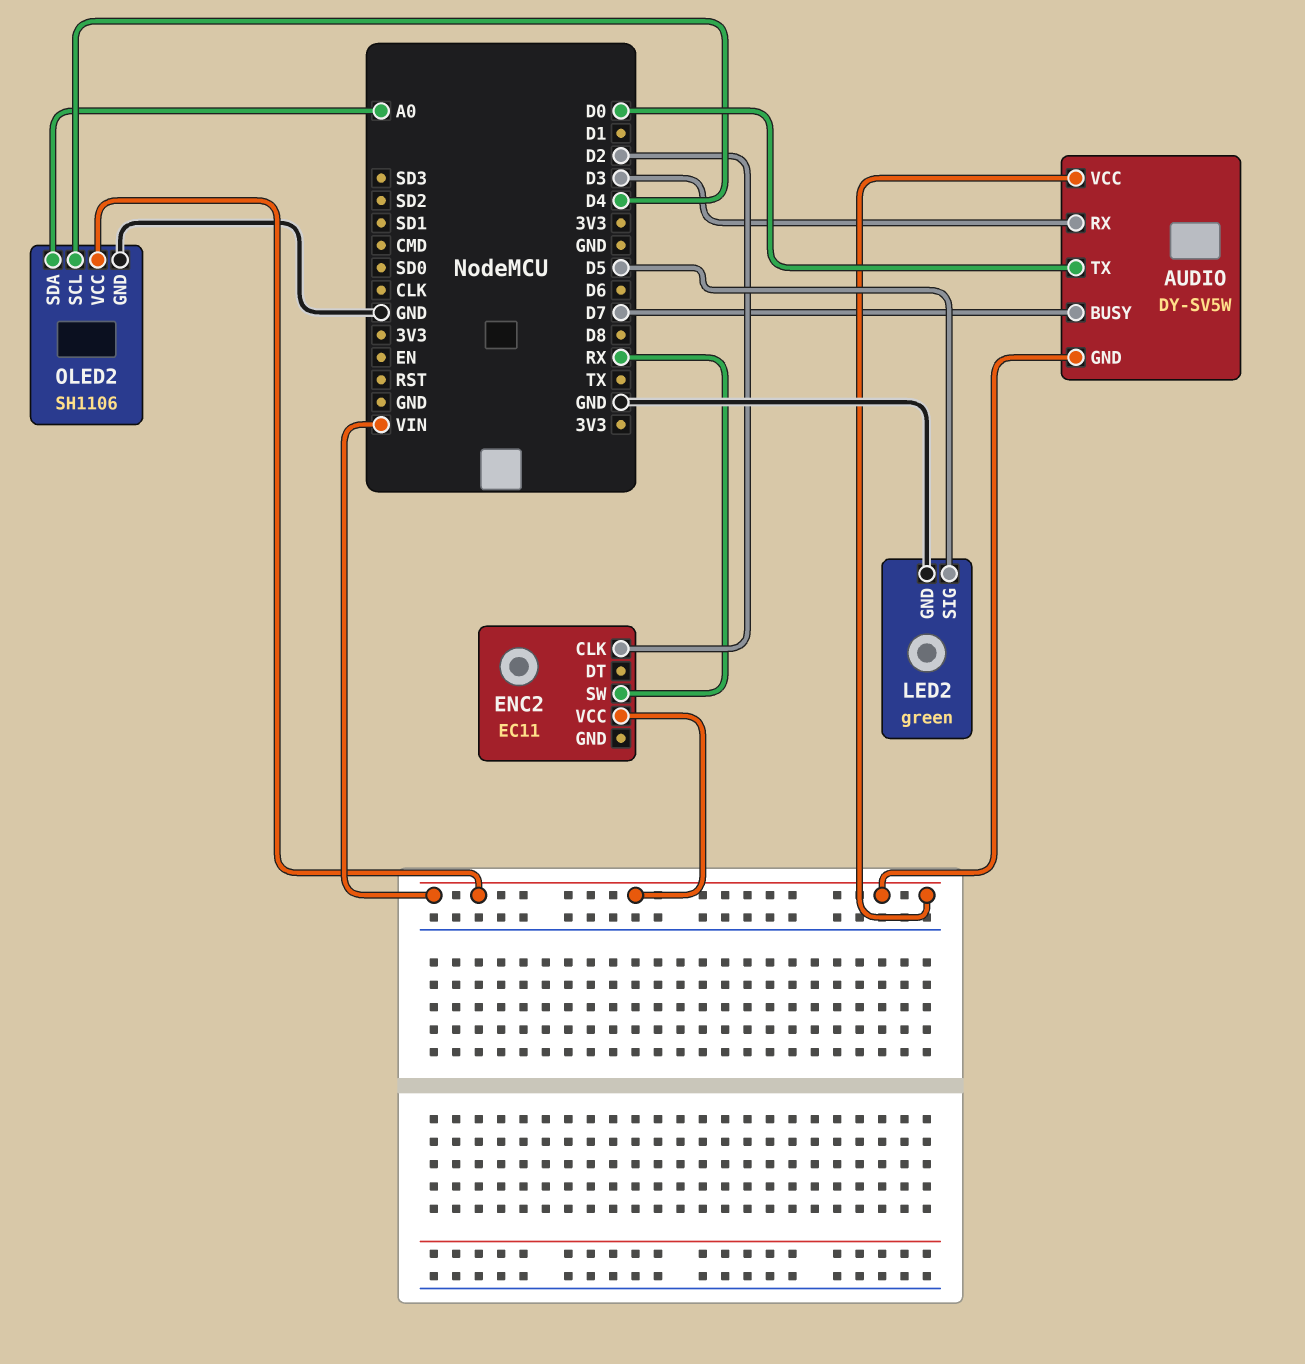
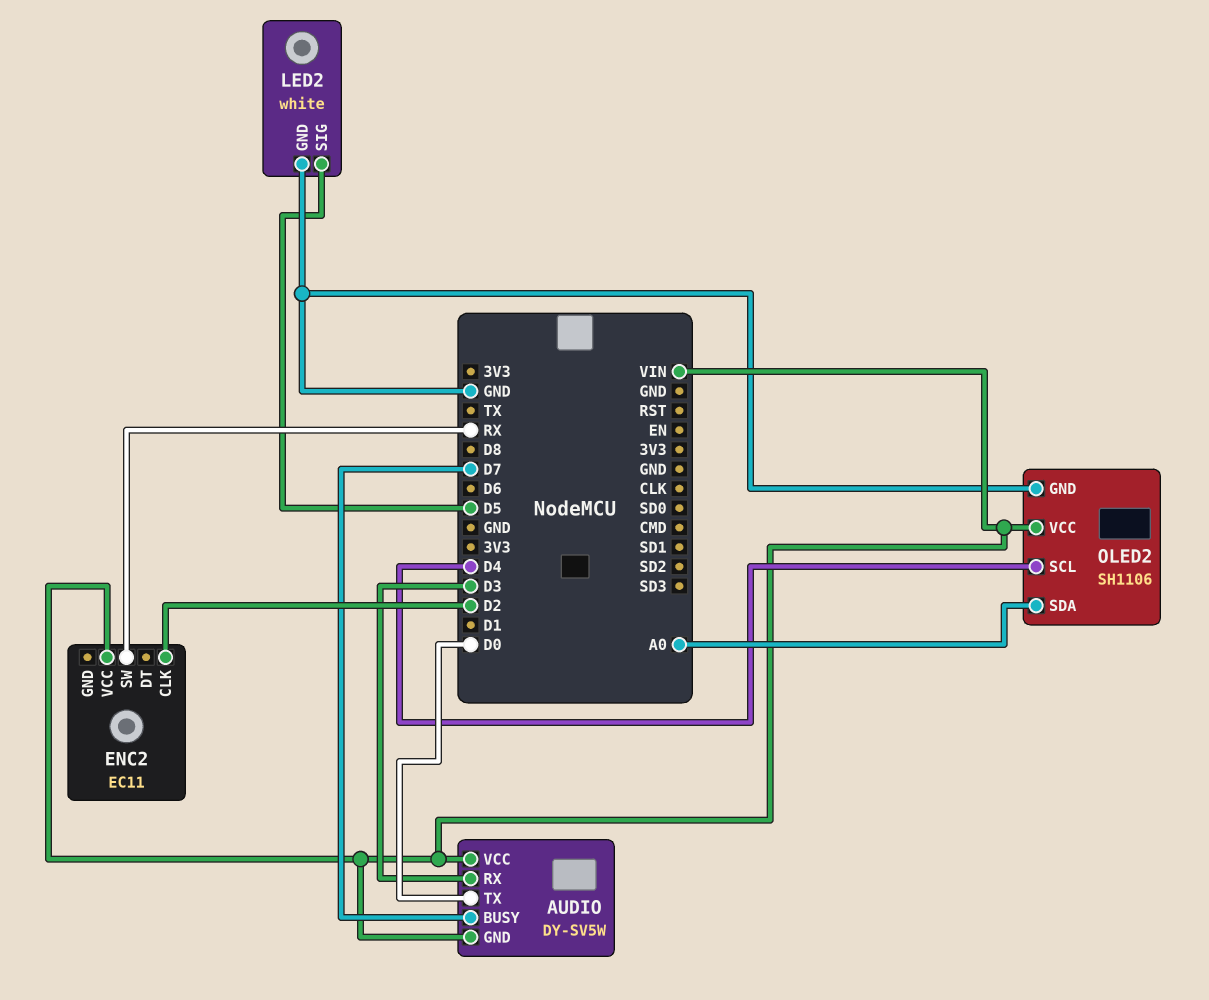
LED2: green -> white

